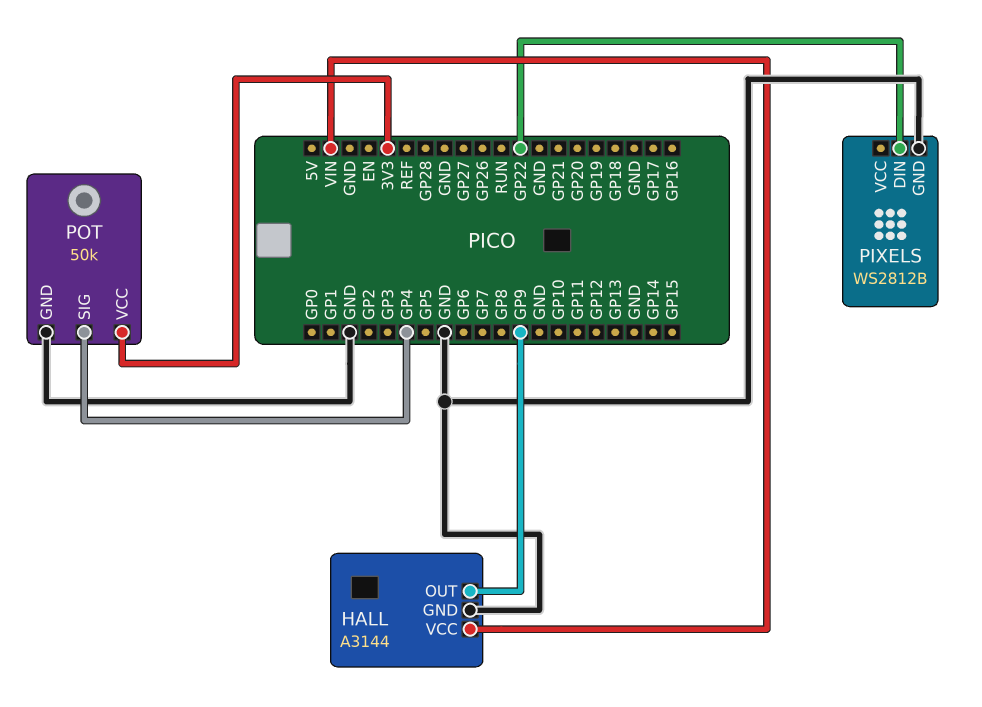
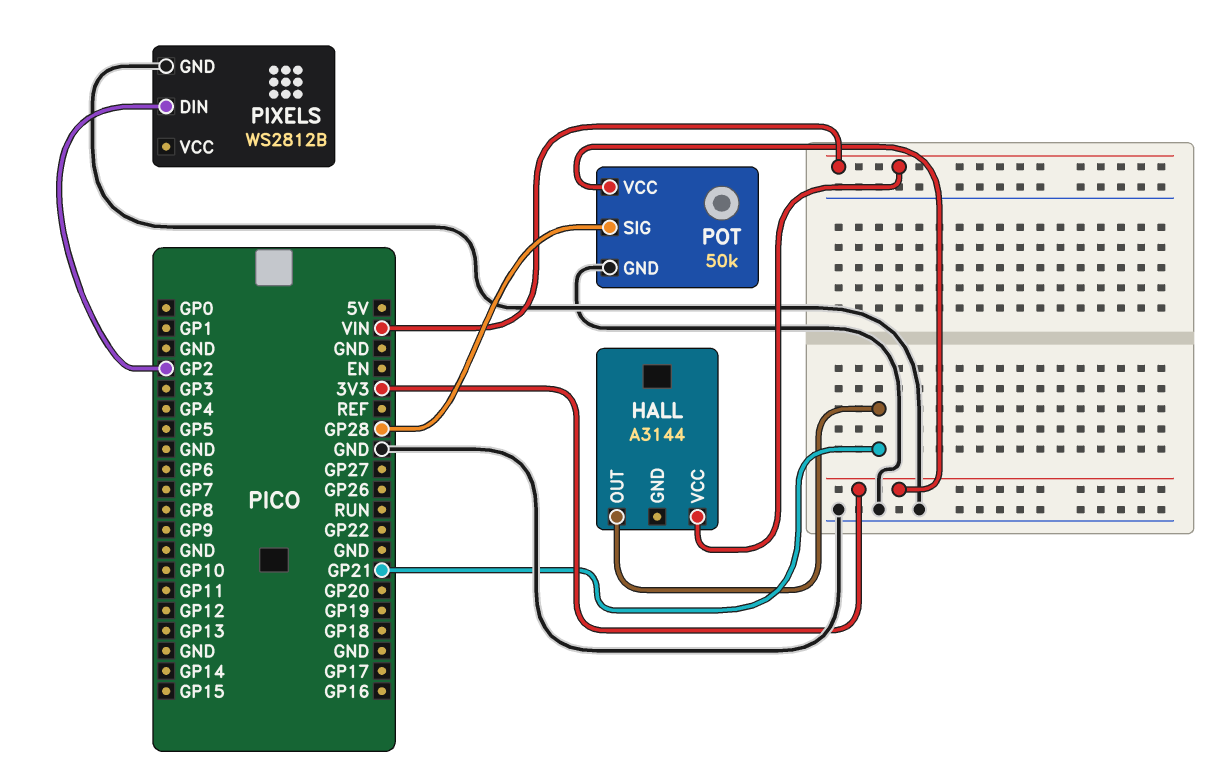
HALL pin GND: GND -> none
HALL pin OUT: GP9 -> GP21
PIXELS pin DIN: GP22 -> GP2
POT pin SIG: GP4 -> GP28

